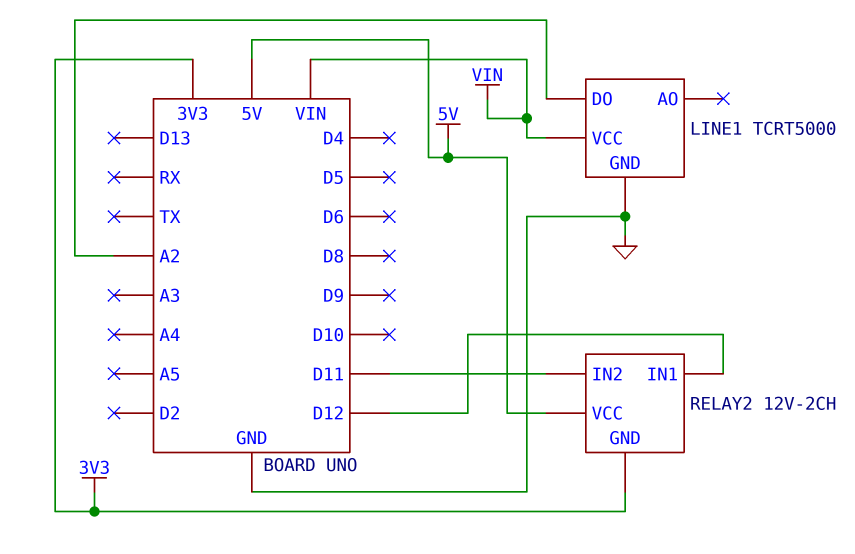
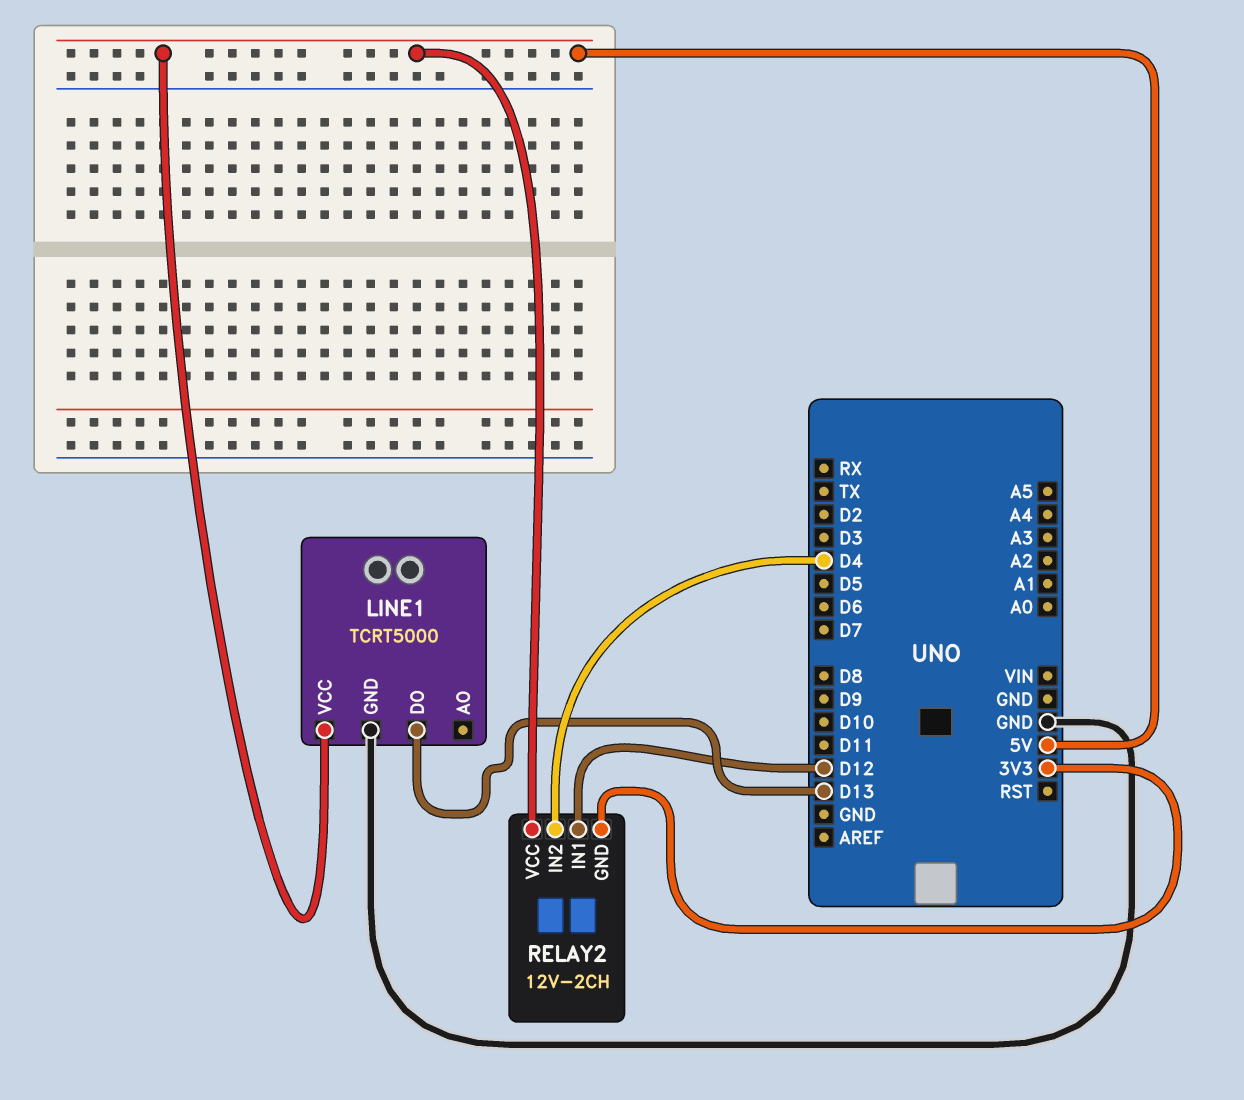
LINE1 pin DO: A2 -> D13
LINE1 pin VCC: VIN -> 5V
RELAY2 pin IN2: D11 -> D4

